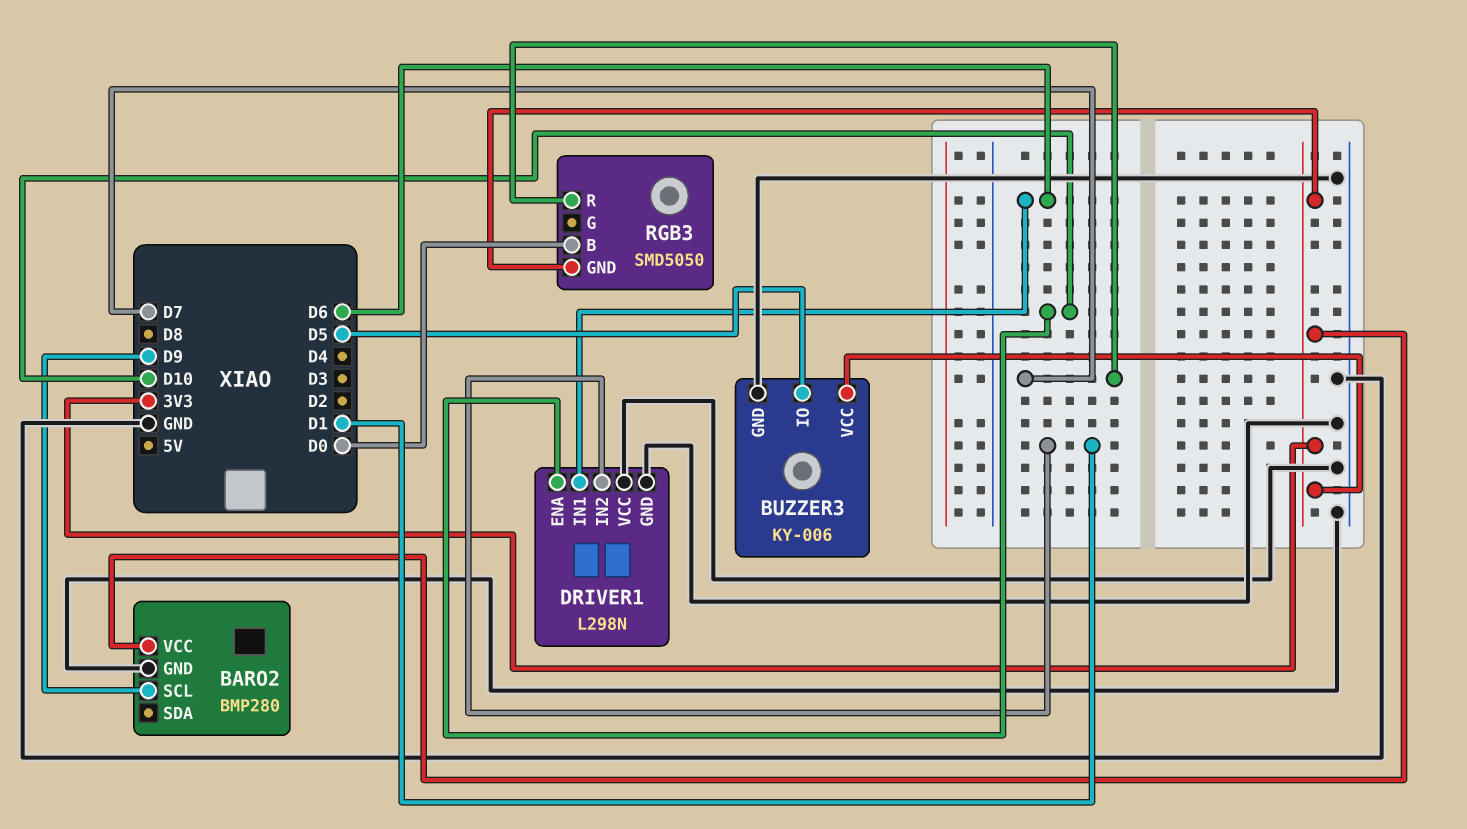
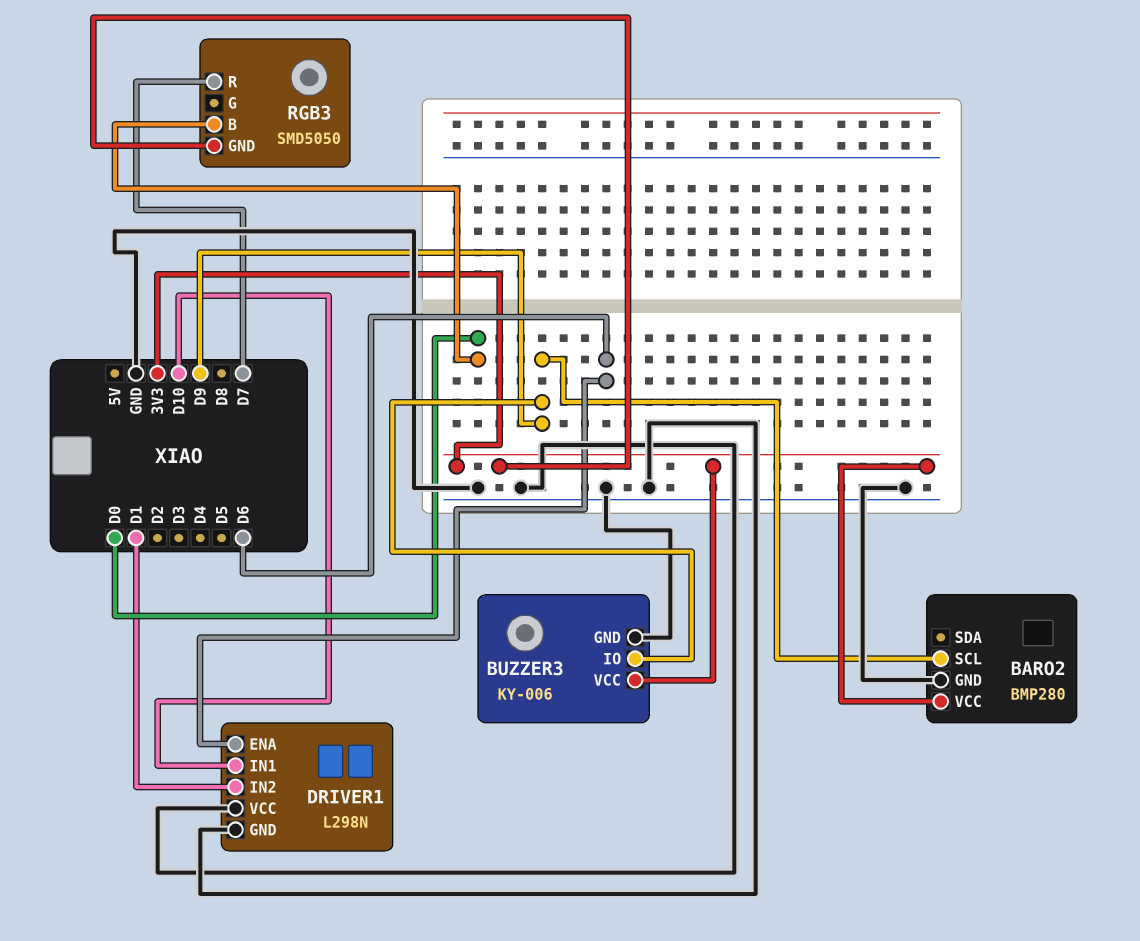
BUZZER3 pin IO: D5 -> D9
DRIVER1 pin ENA: D10 -> D6
DRIVER1 pin IN1: D6 -> D10

